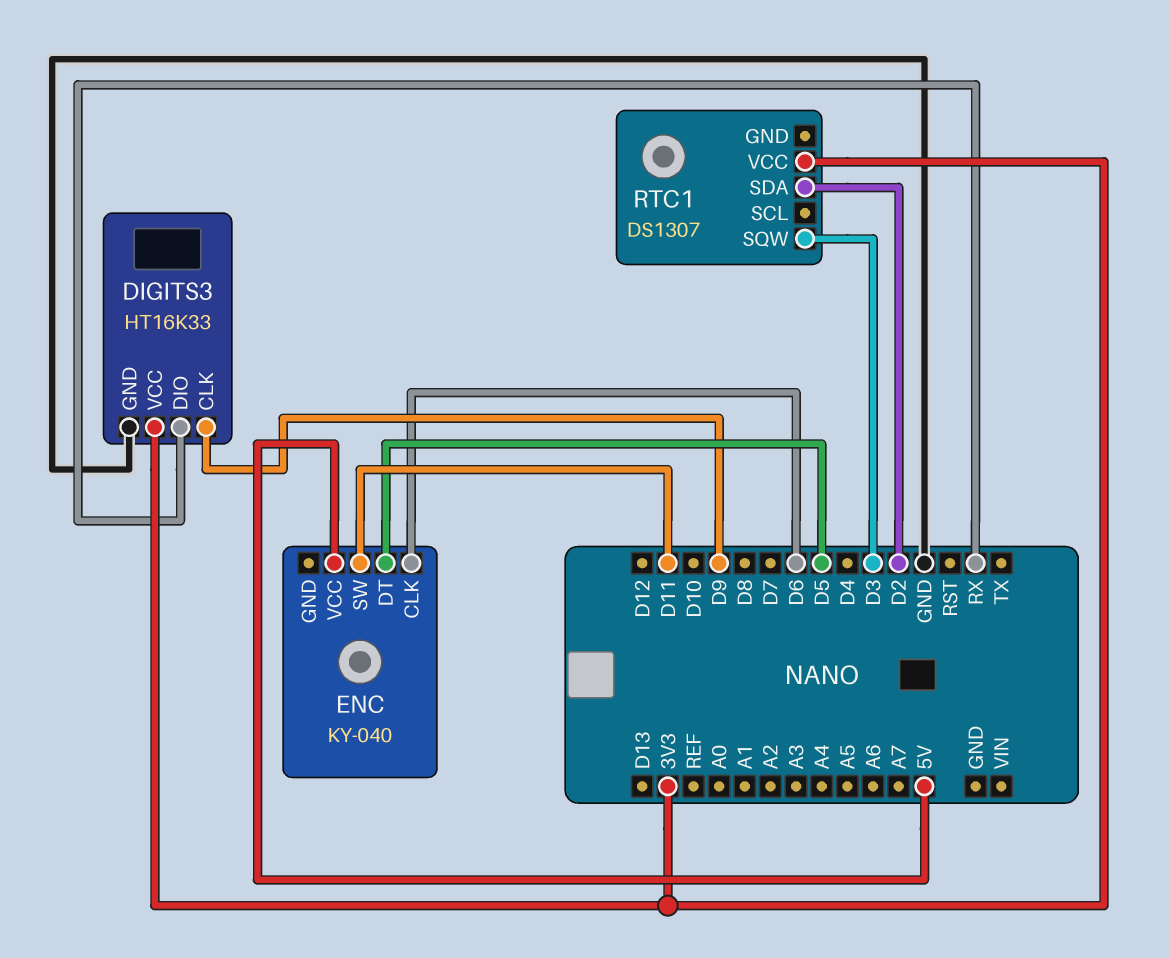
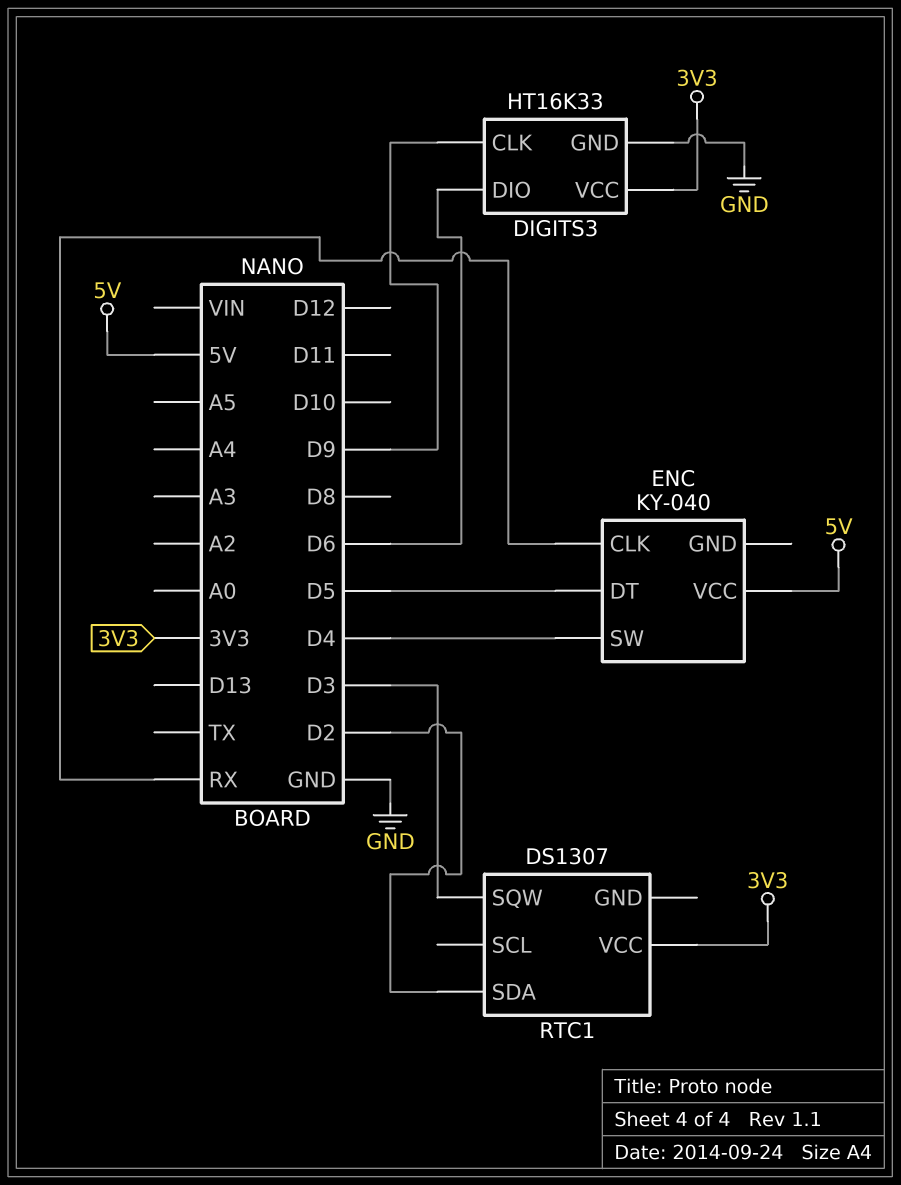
DIGITS3 pin DIO: RX -> D6
ENC pin CLK: D6 -> RX
ENC pin SW: D11 -> D4

